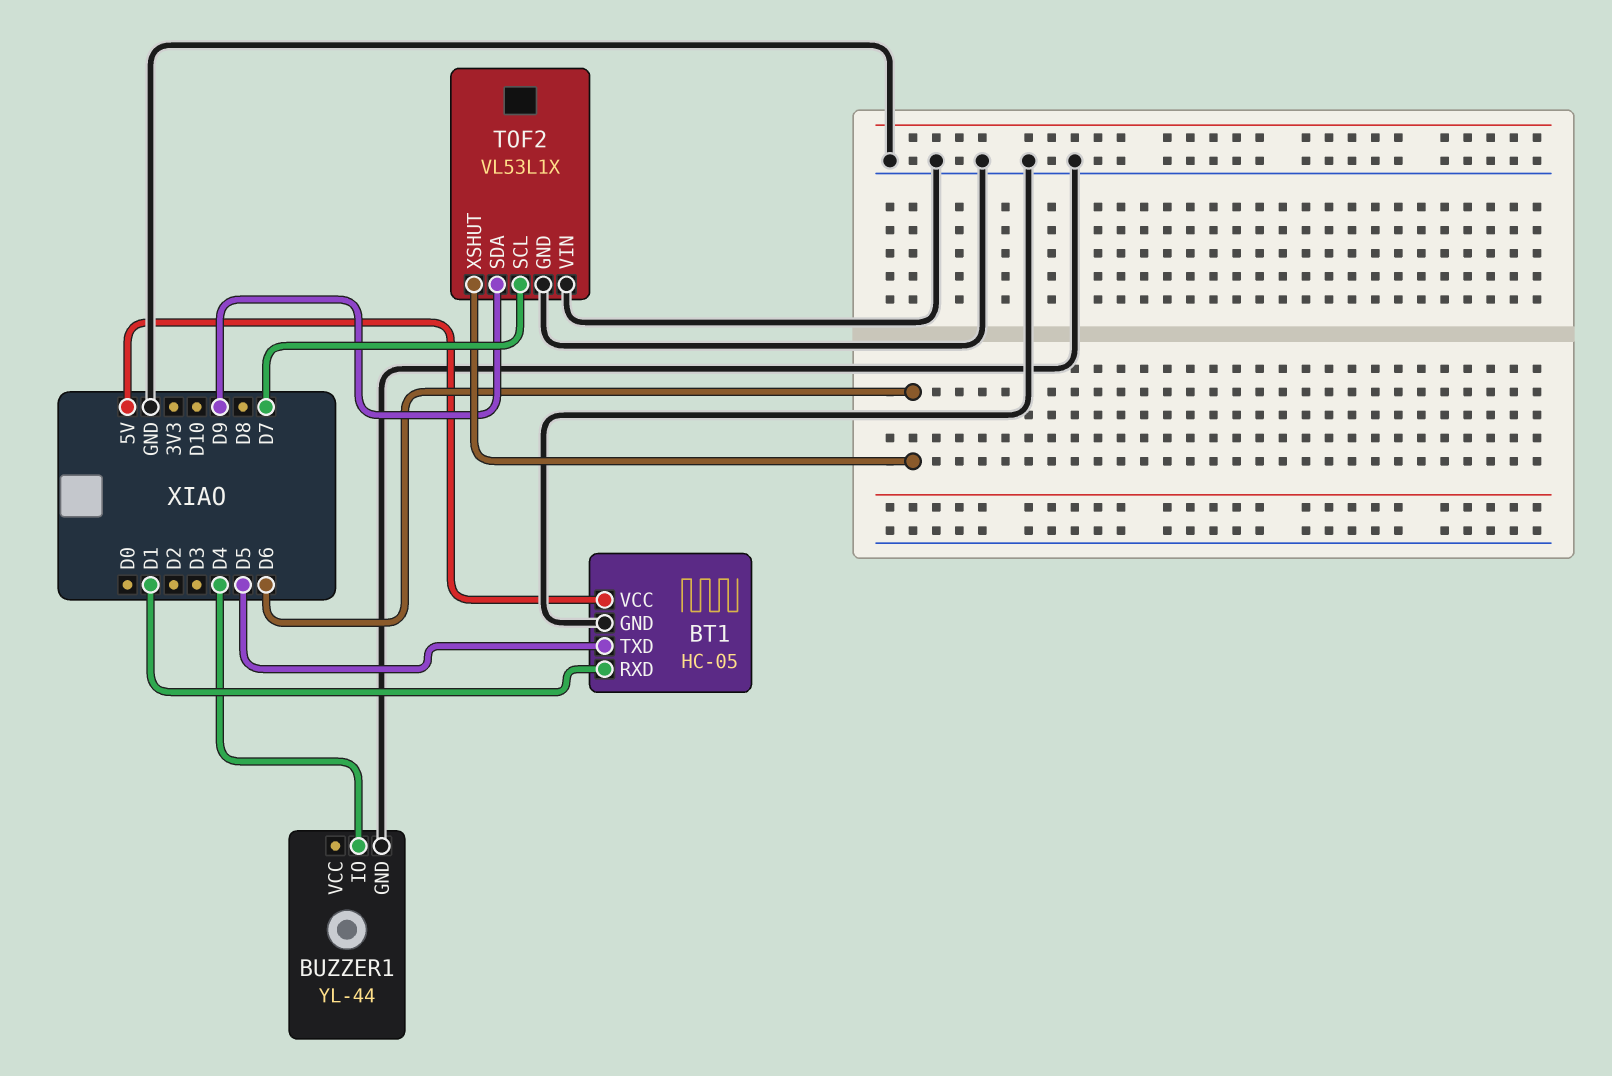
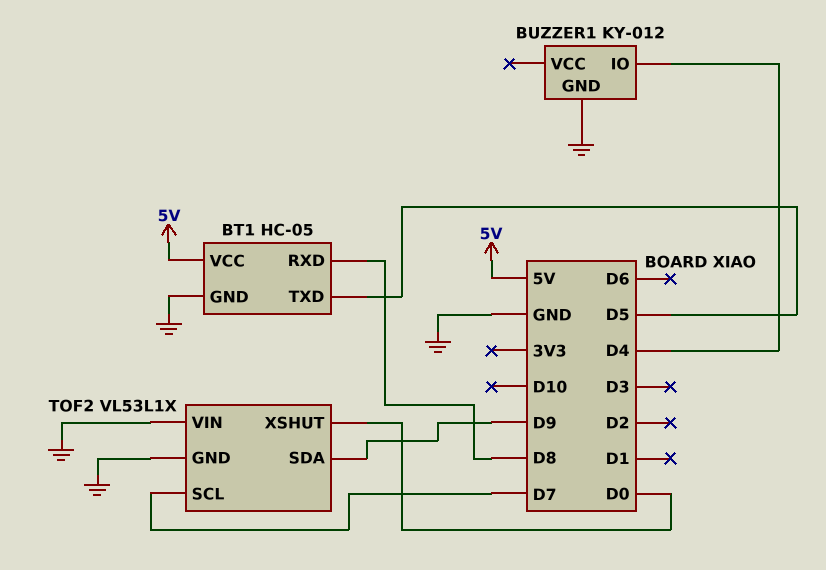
BT1 pin RXD: D1 -> D8
BUZZER1: YL-44 -> KY-012
TOF2 pin XSHUT: D6 -> D0

